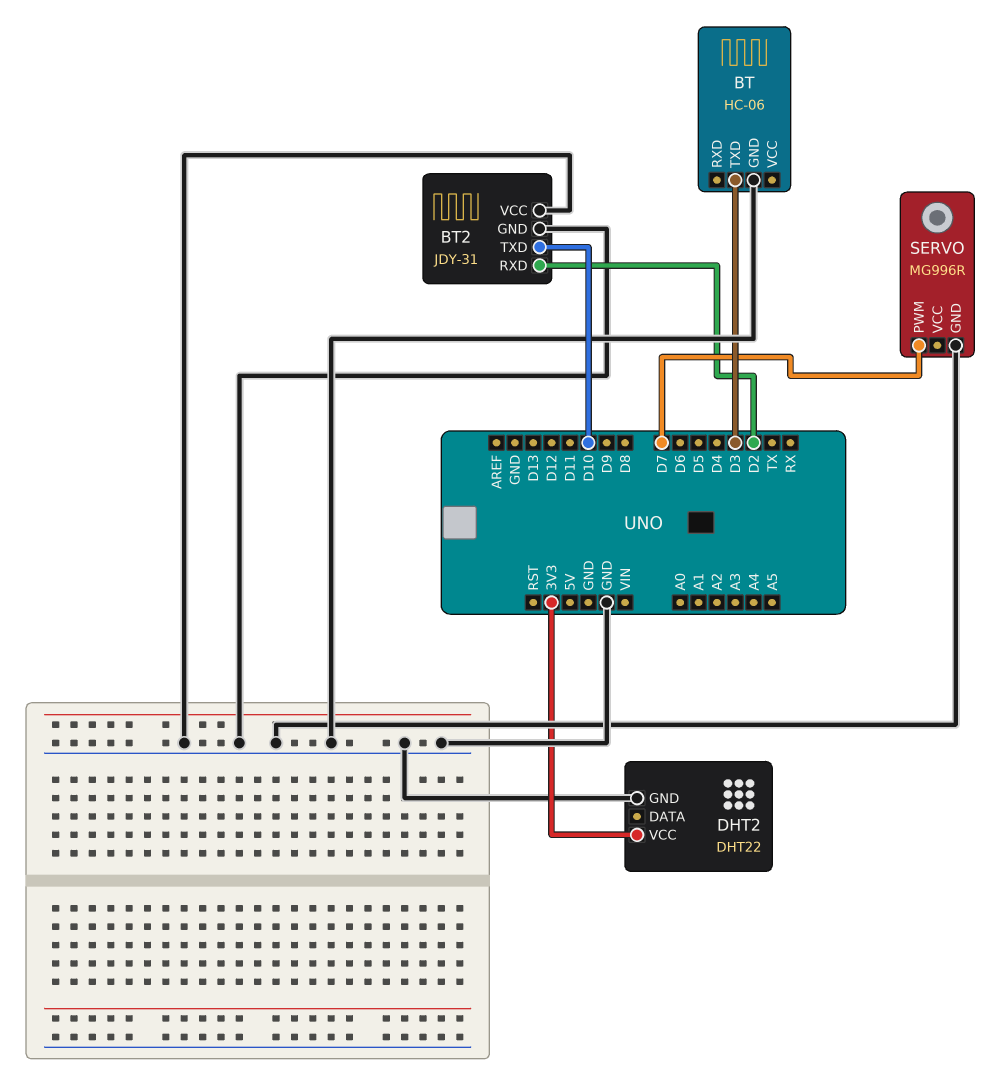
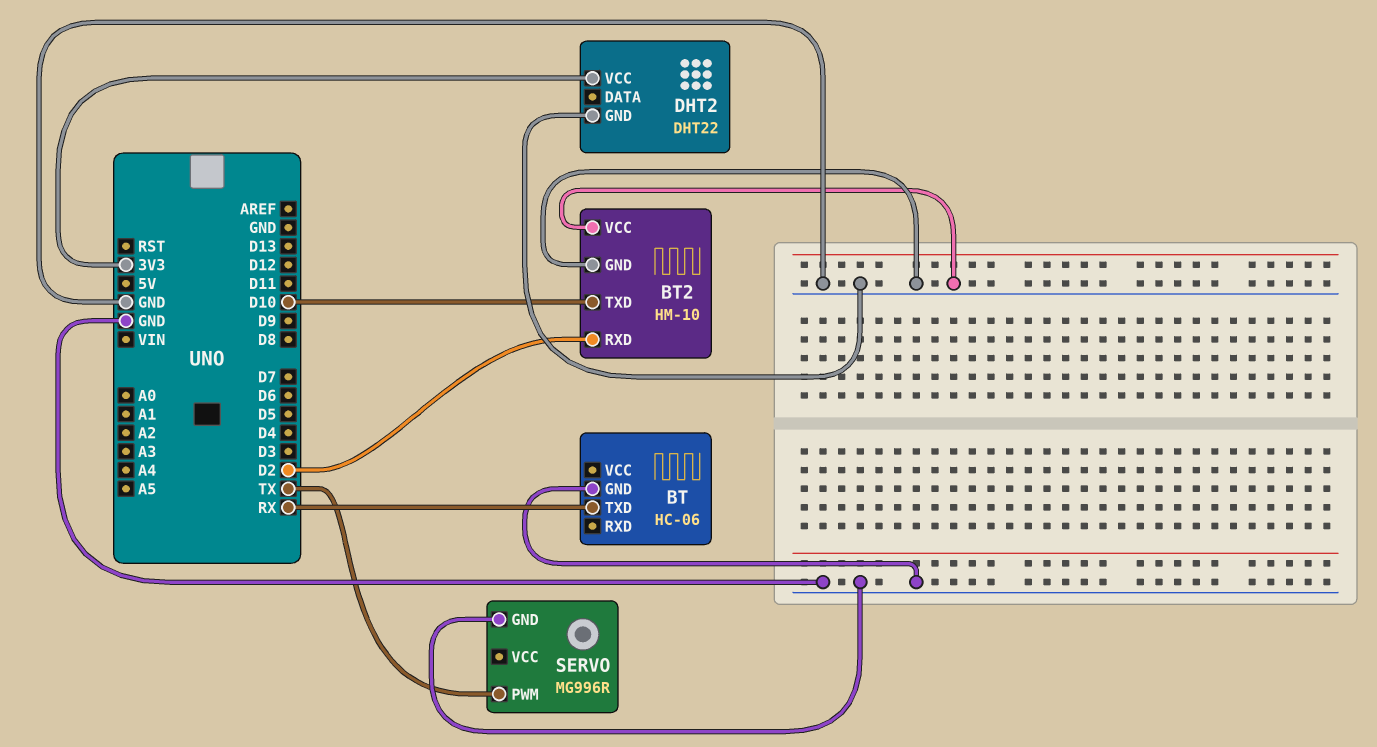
BT pin TXD: D3 -> RX
BT2: JDY-31 -> HM-10
SERVO pin PWM: D7 -> TX

